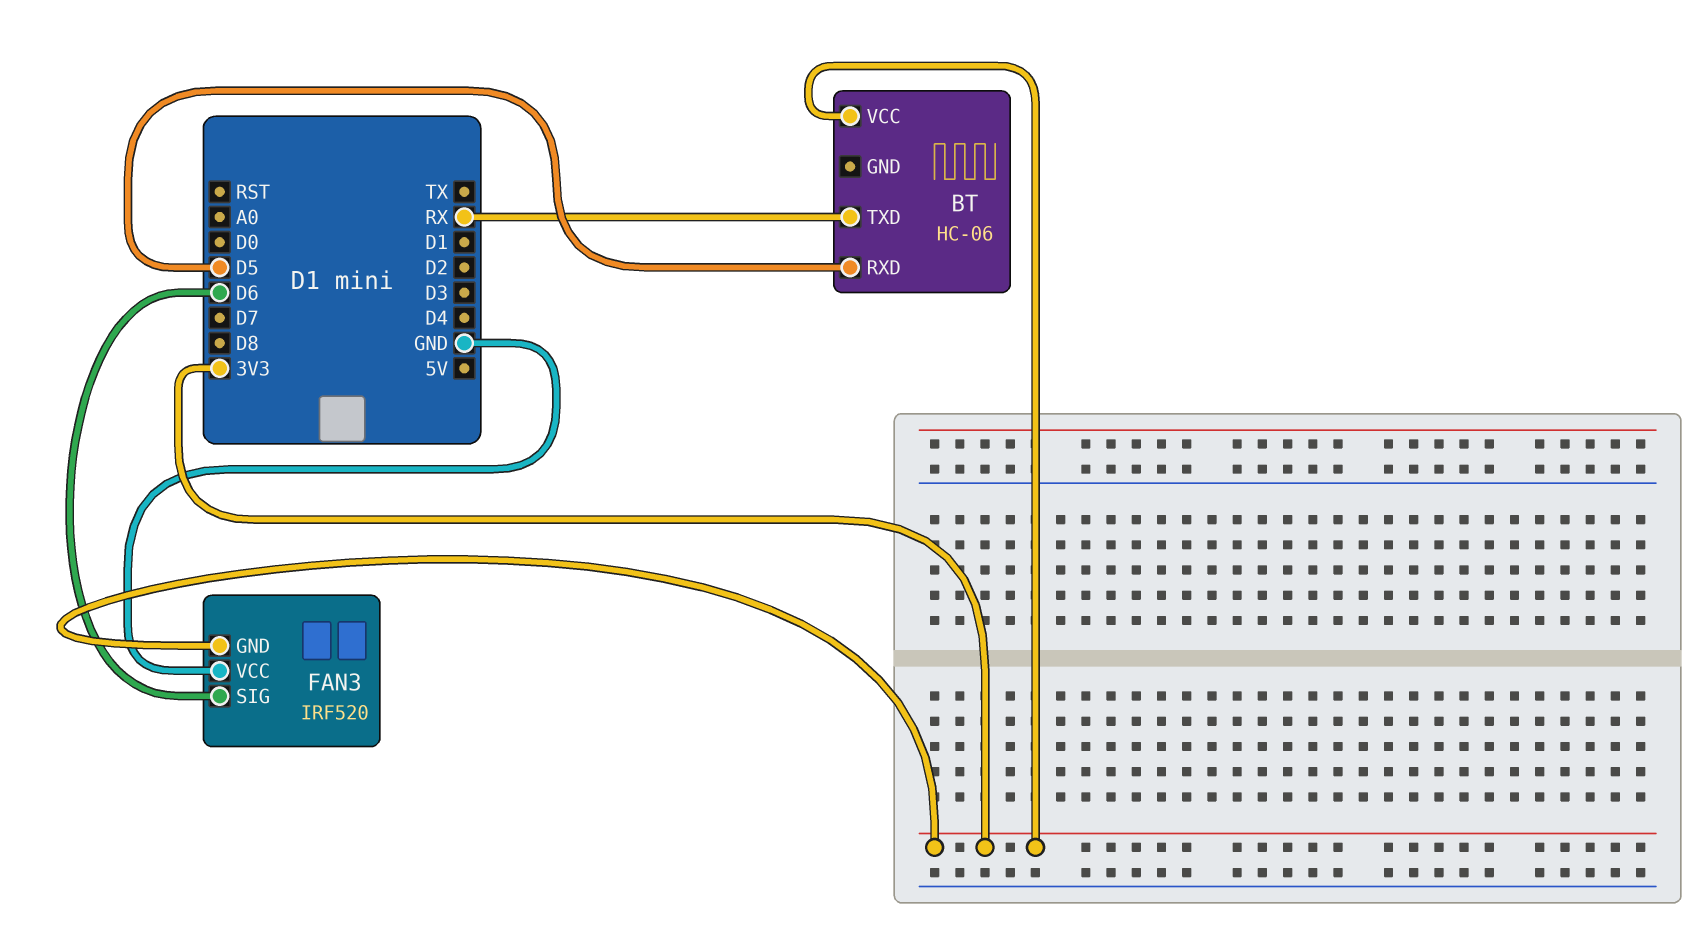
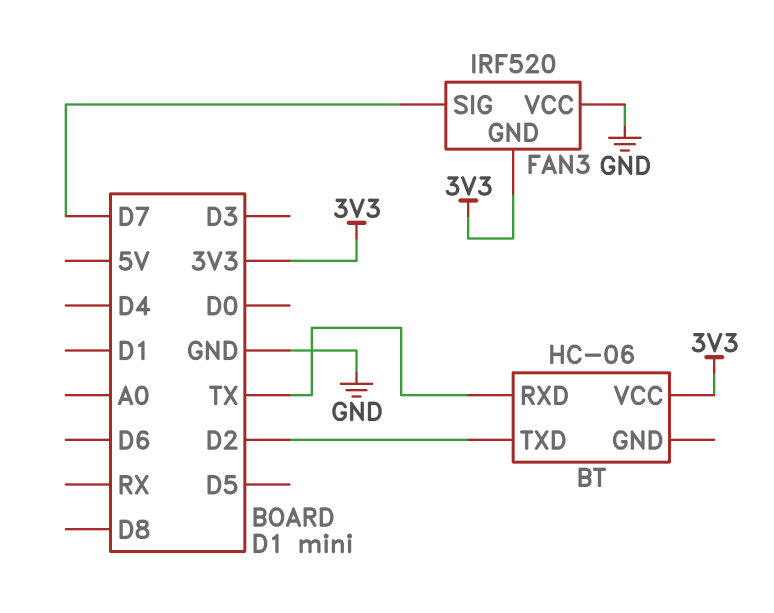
BT pin RXD: D5 -> TX
BT pin TXD: RX -> D2
FAN3 pin SIG: D6 -> D7

